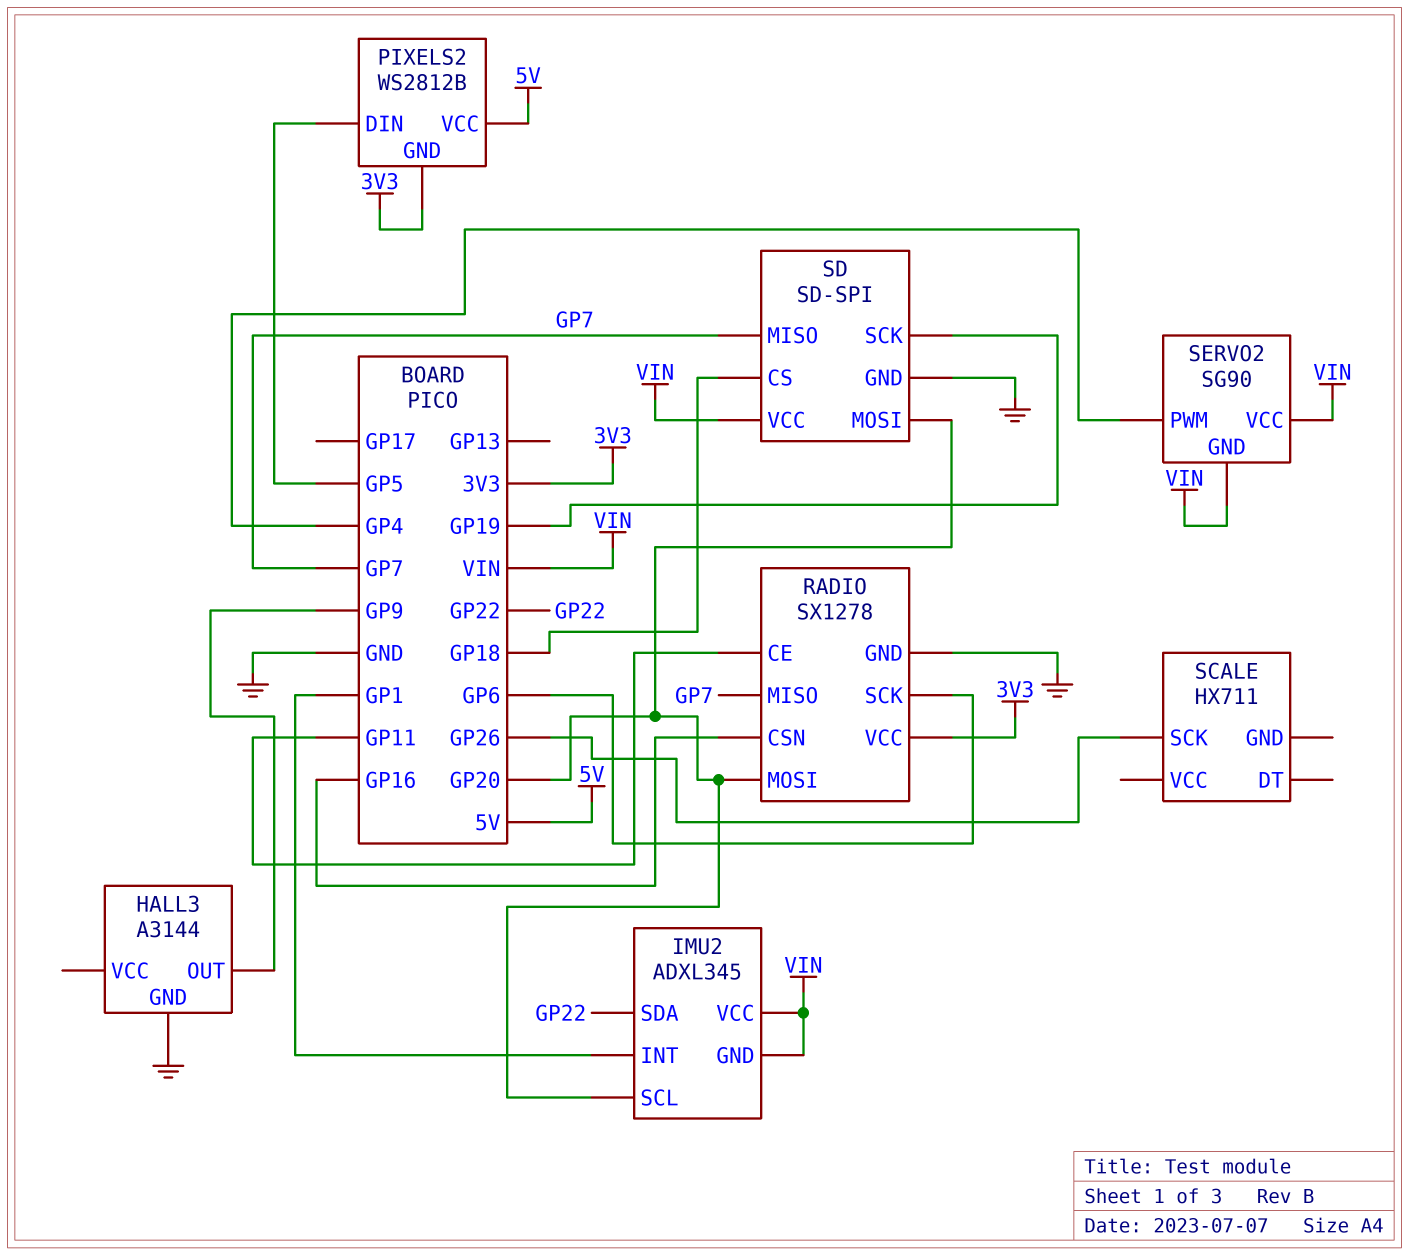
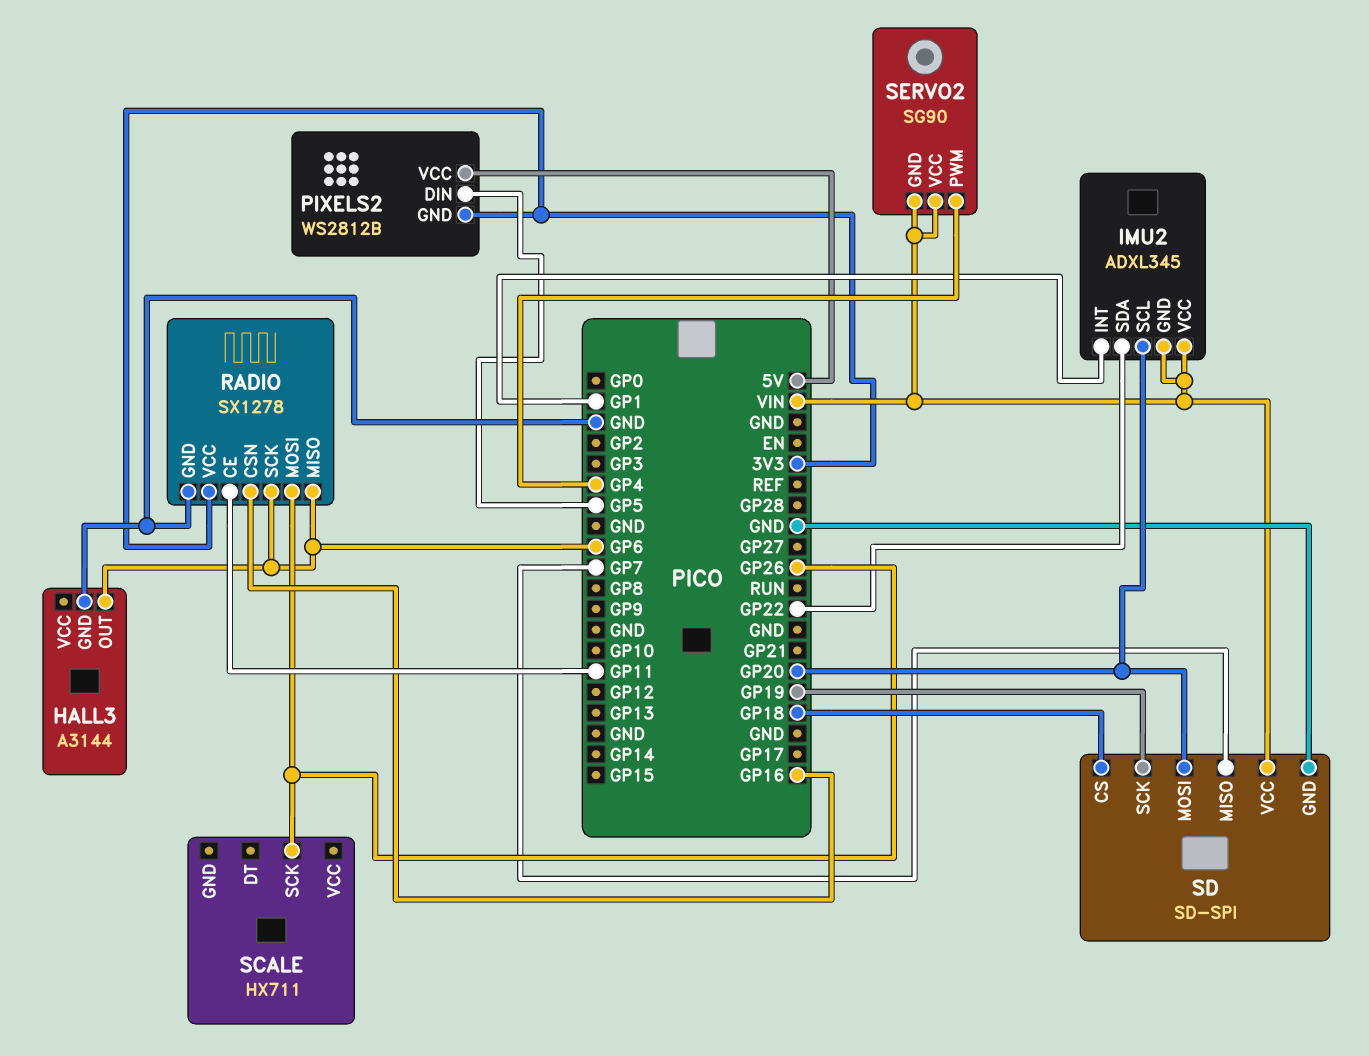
HALL3 pin OUT: GP9 -> GP6
RADIO pin MISO: GP7 -> GP6
RADIO pin MOSI: GP20 -> GP26

